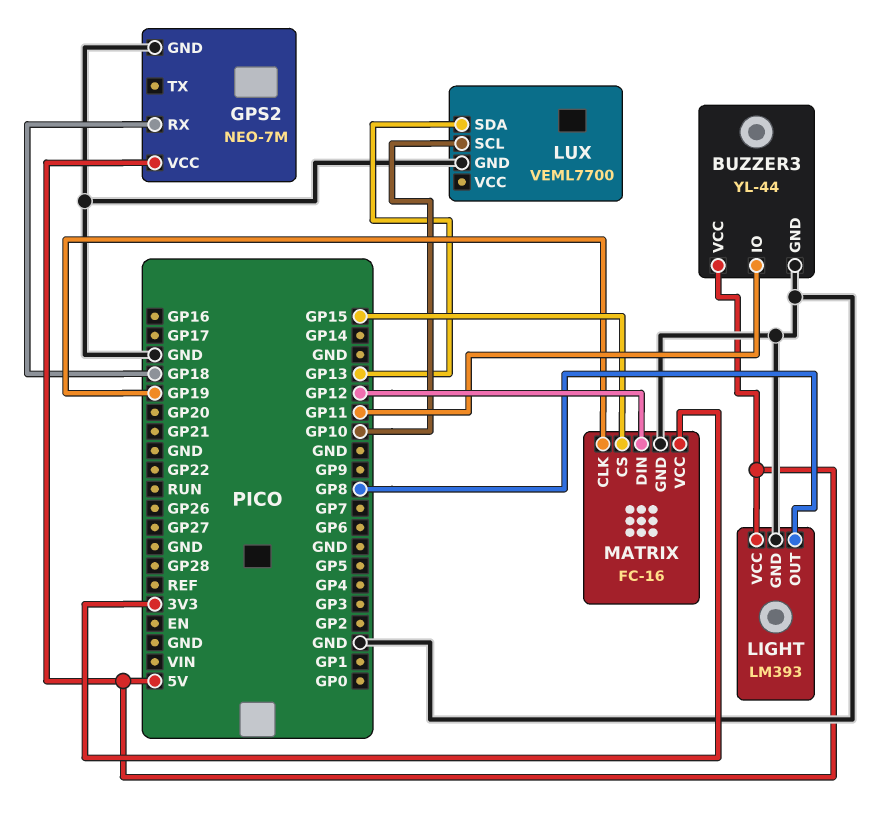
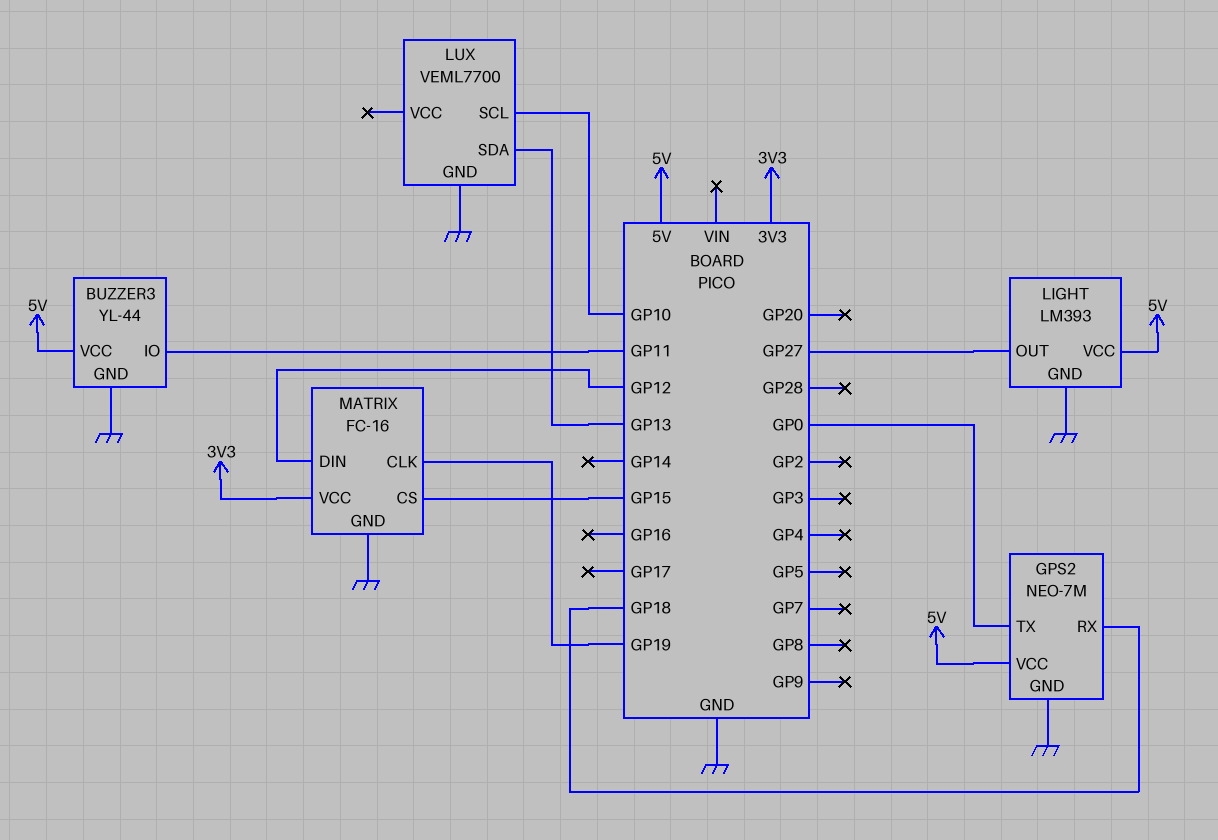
GPS2 pin TX: none -> GP0
LIGHT pin OUT: GP8 -> GP27

